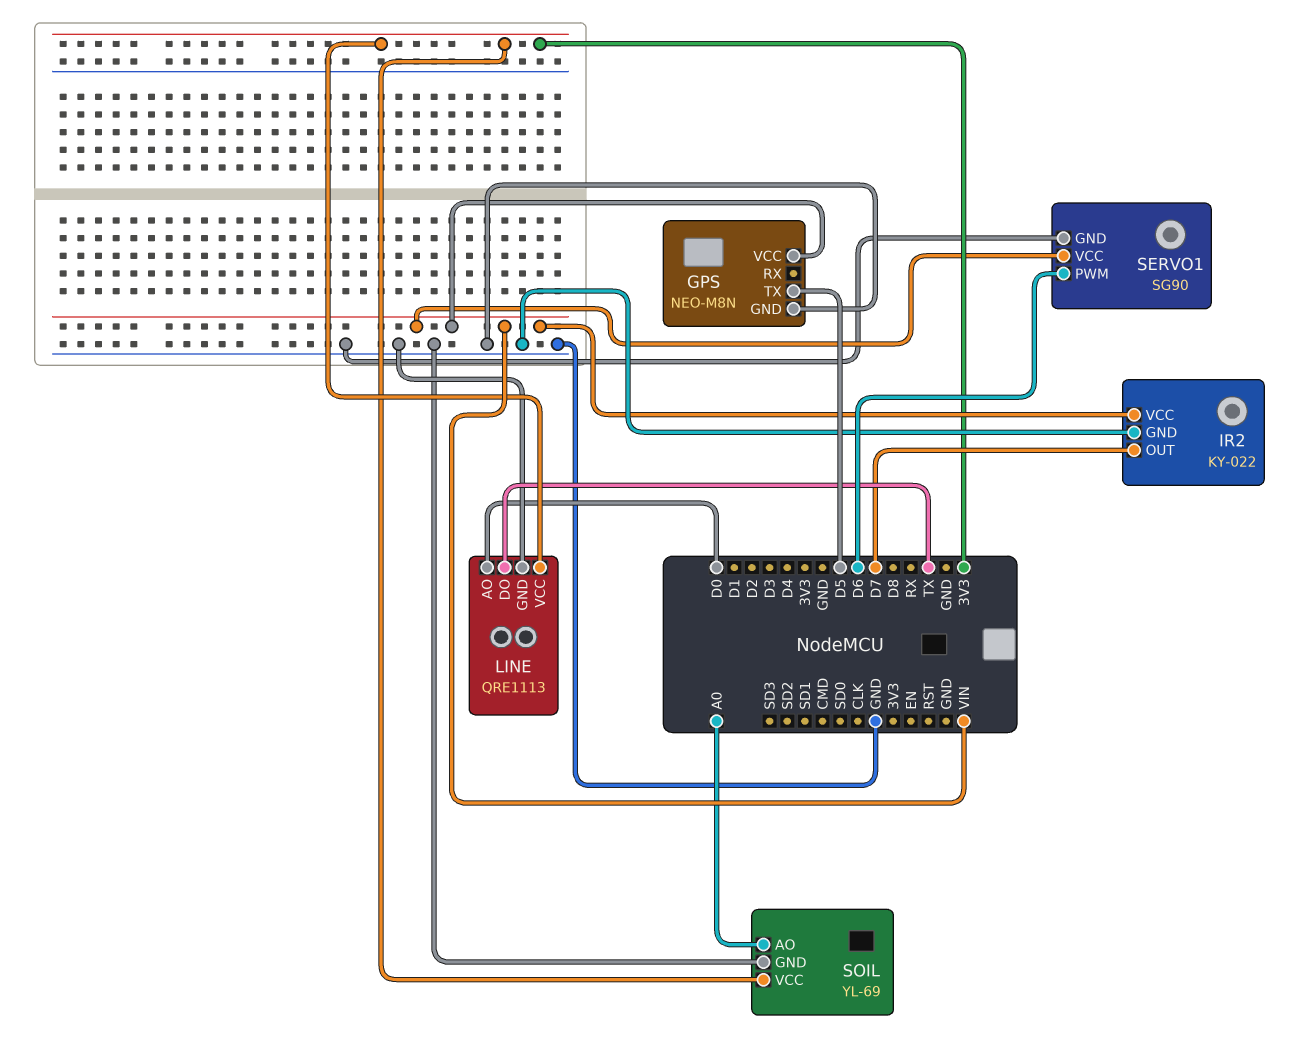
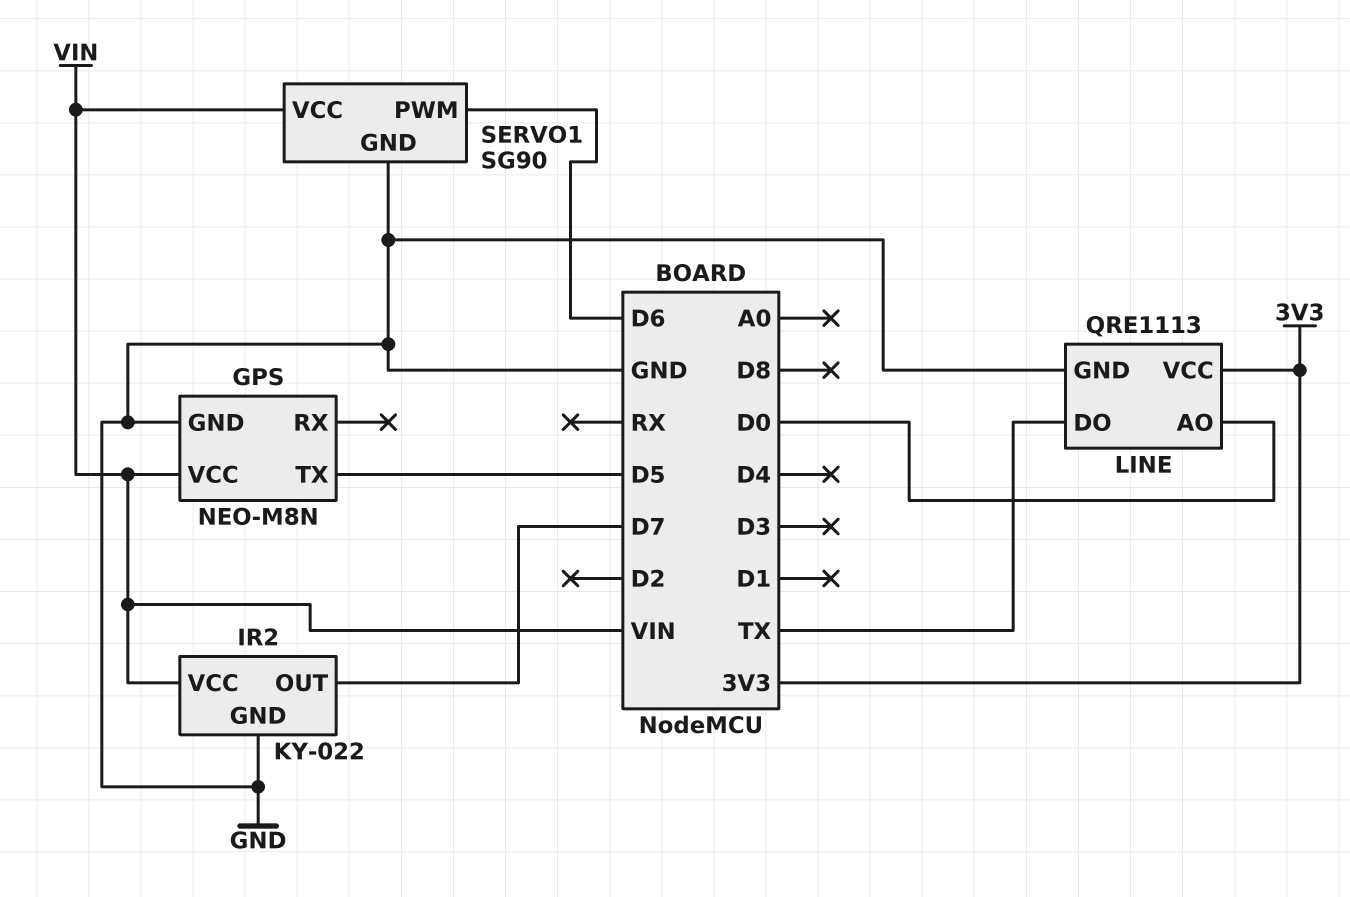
SOIL: YL-69 -> none
SOIL pin AO: A0 -> none
SOIL pin GND: GND -> none
SOIL pin VCC: 3V3 -> none

